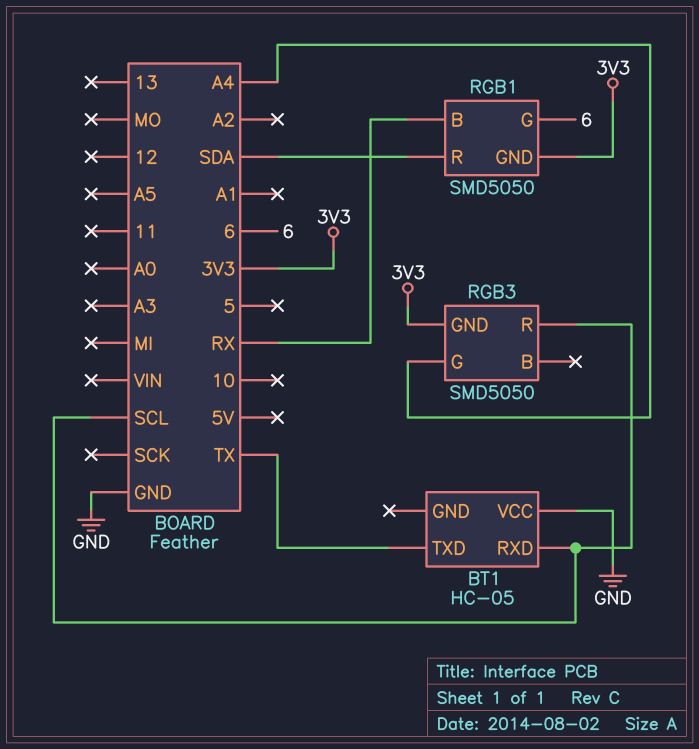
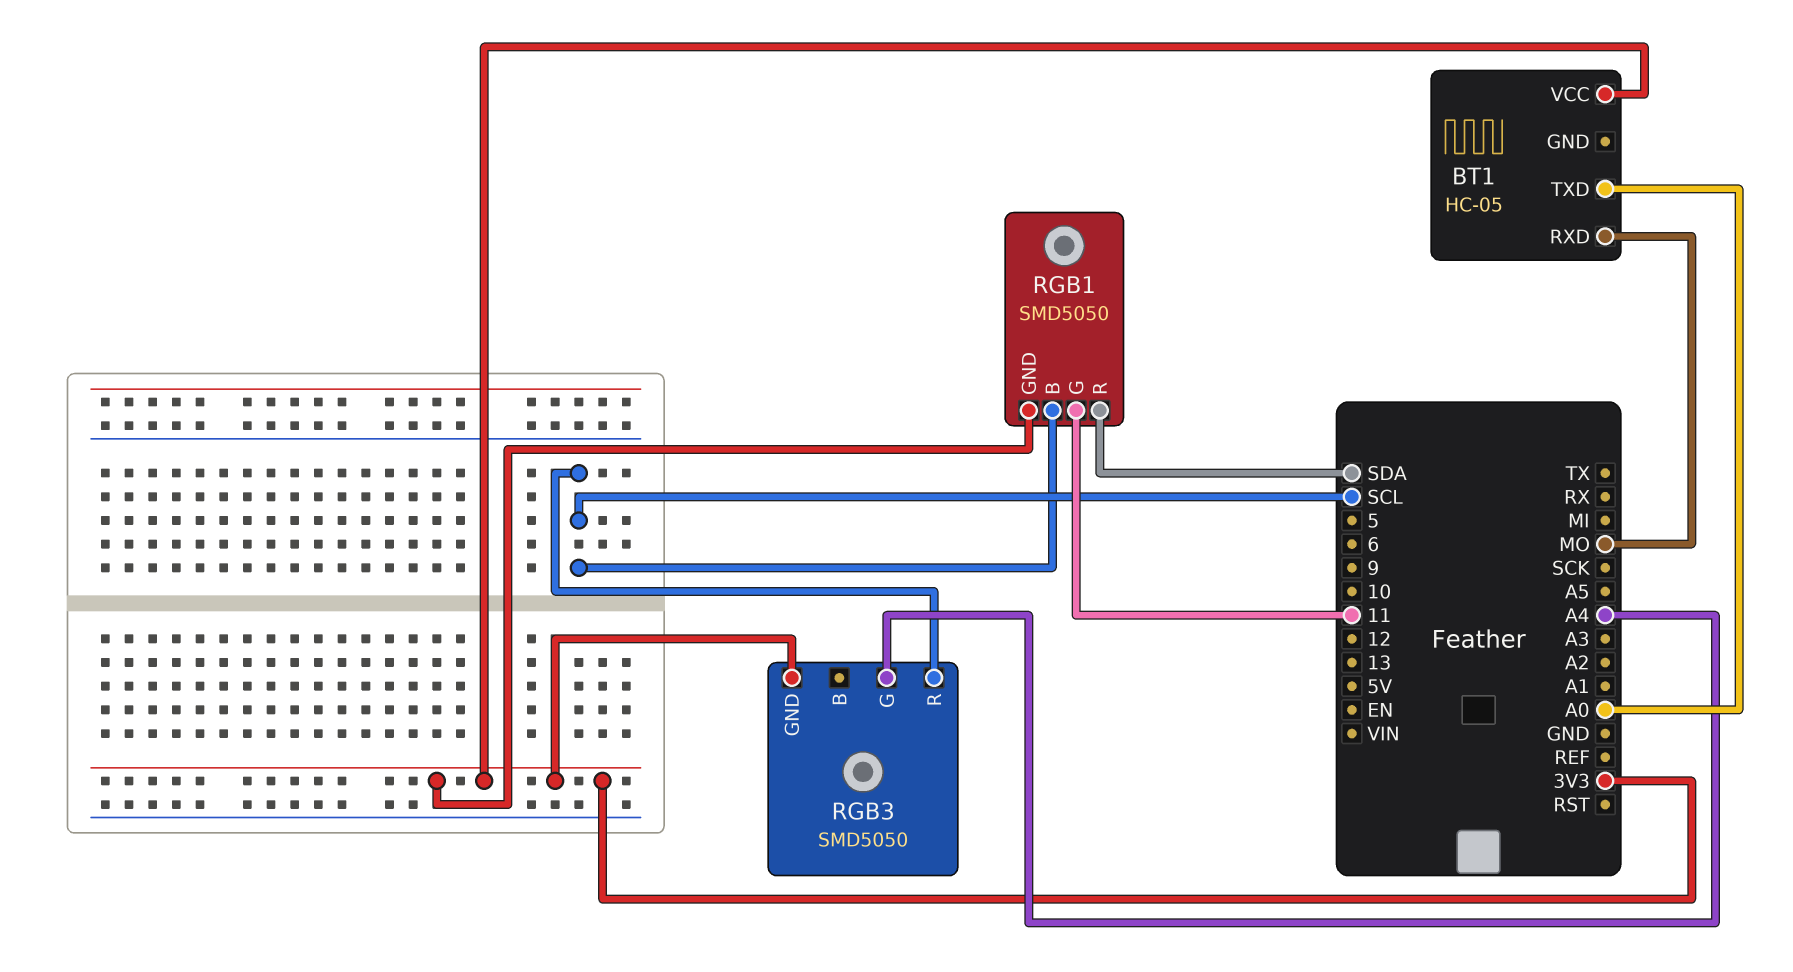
BT1 pin RXD: SCL -> MO
BT1 pin TXD: TX -> A0
BT1 pin VCC: GND -> 3V3
RGB1 pin B: RX -> SCL
RGB1 pin G: 6 -> 11

